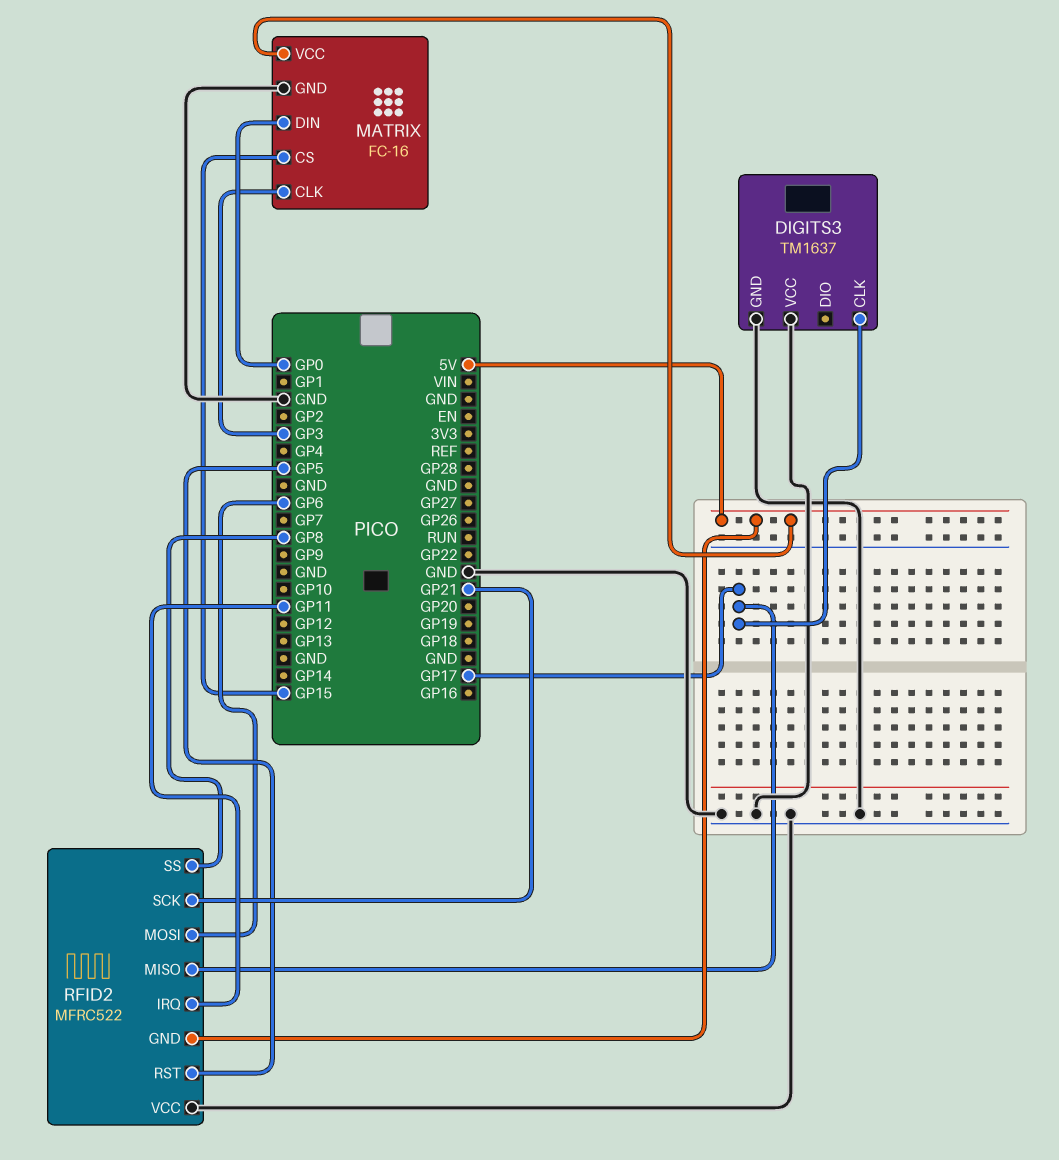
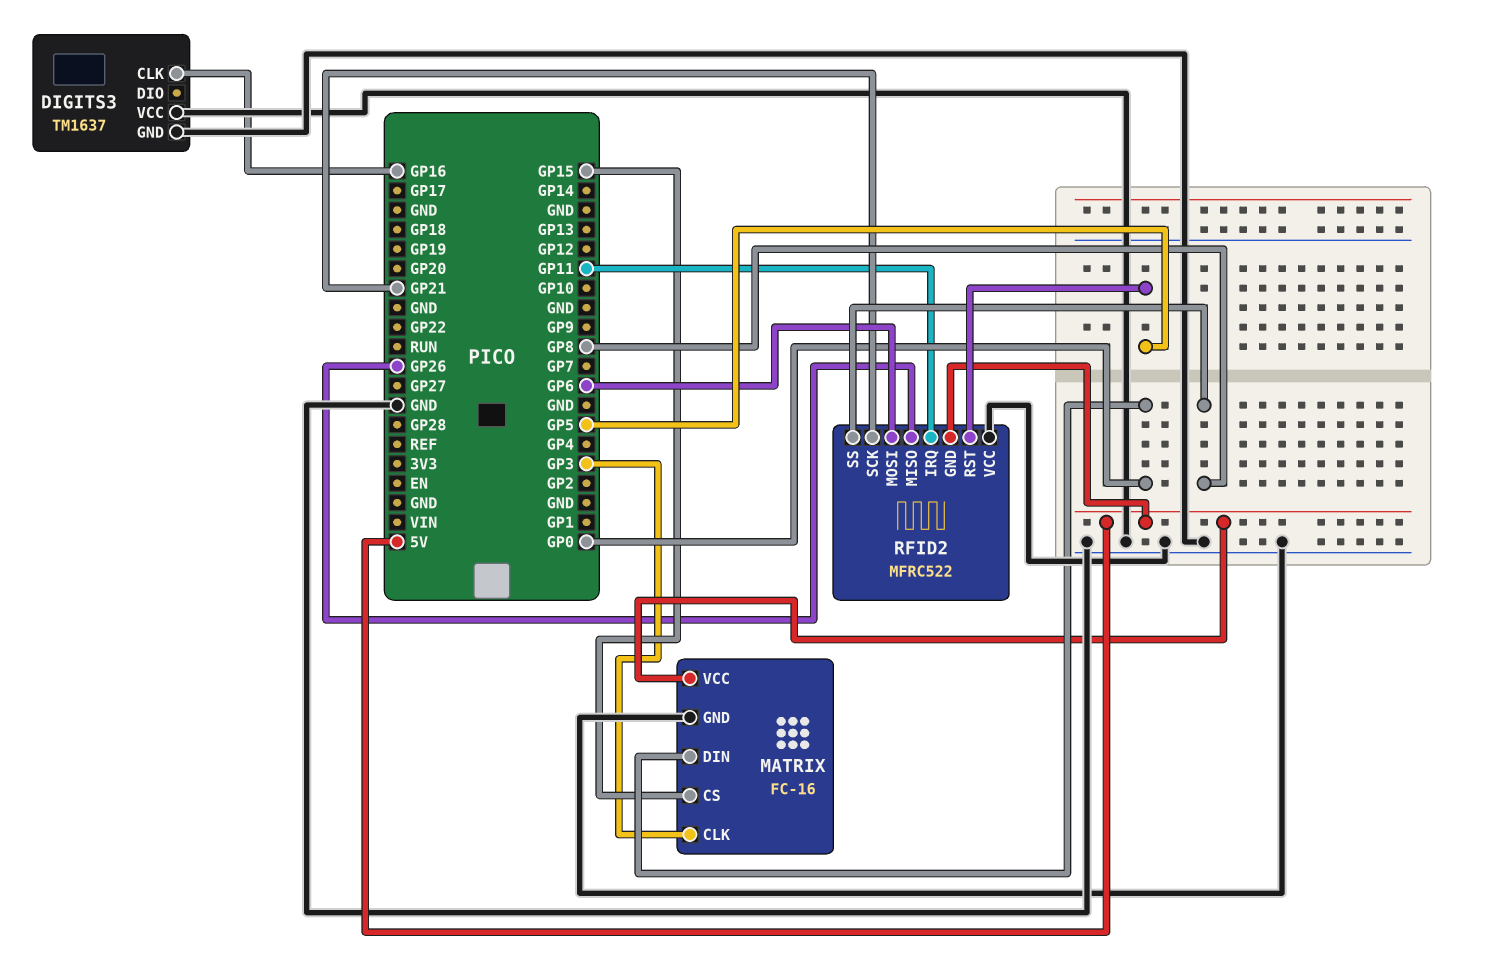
DIGITS3 pin CLK: GP17 -> GP16
RFID2 pin MISO: GP17 -> GP26

